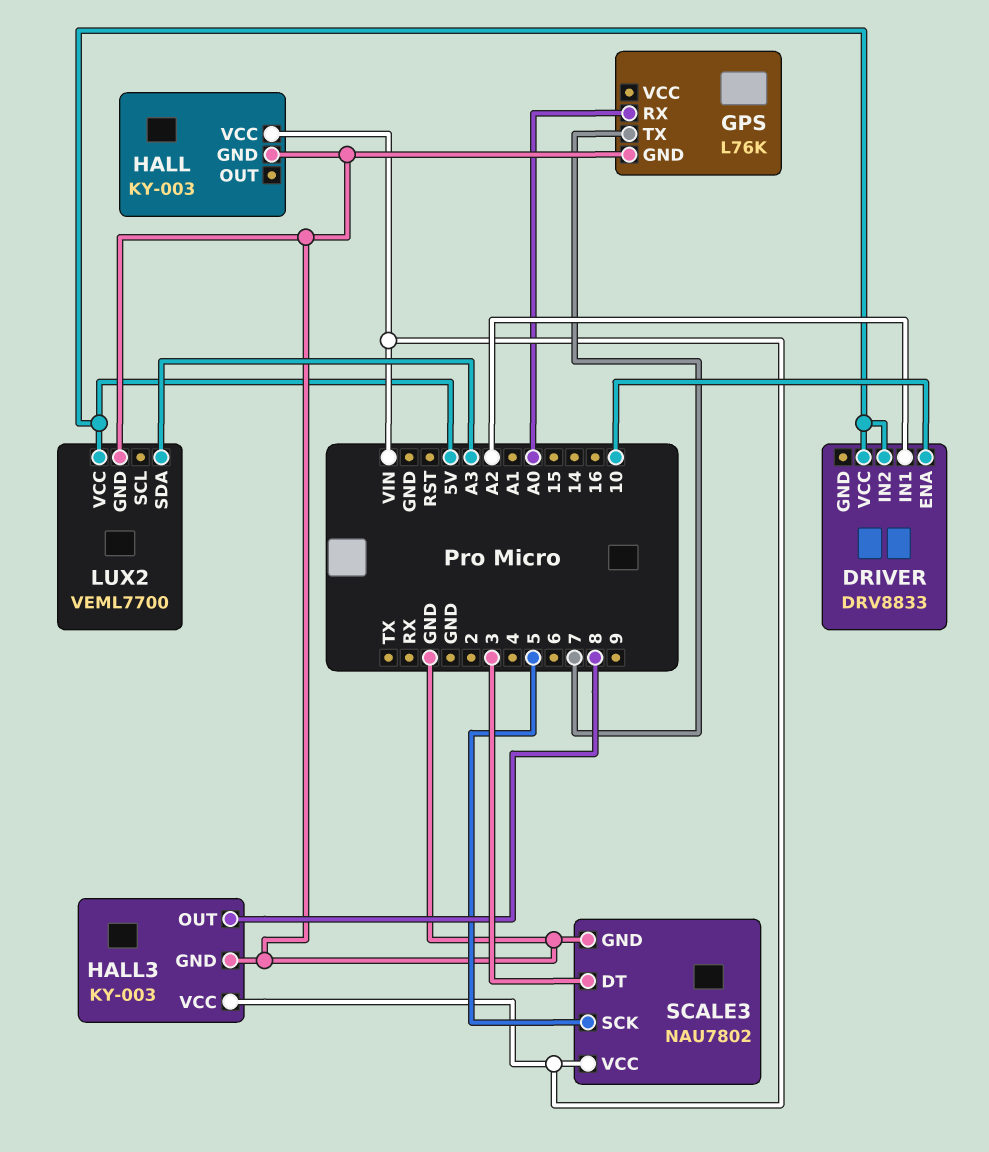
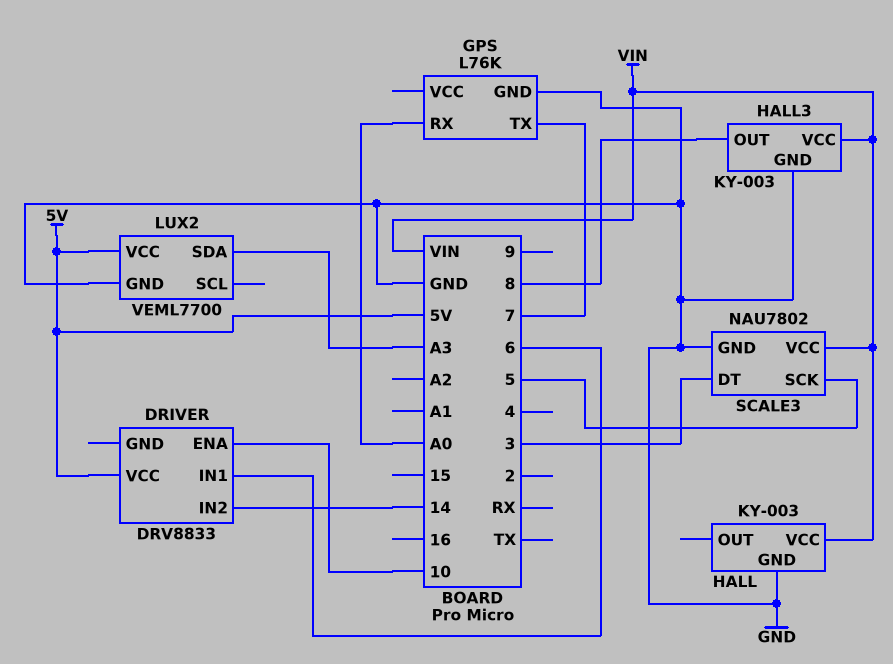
DRIVER pin IN1: A2 -> 6
DRIVER pin IN2: 5V -> 14

